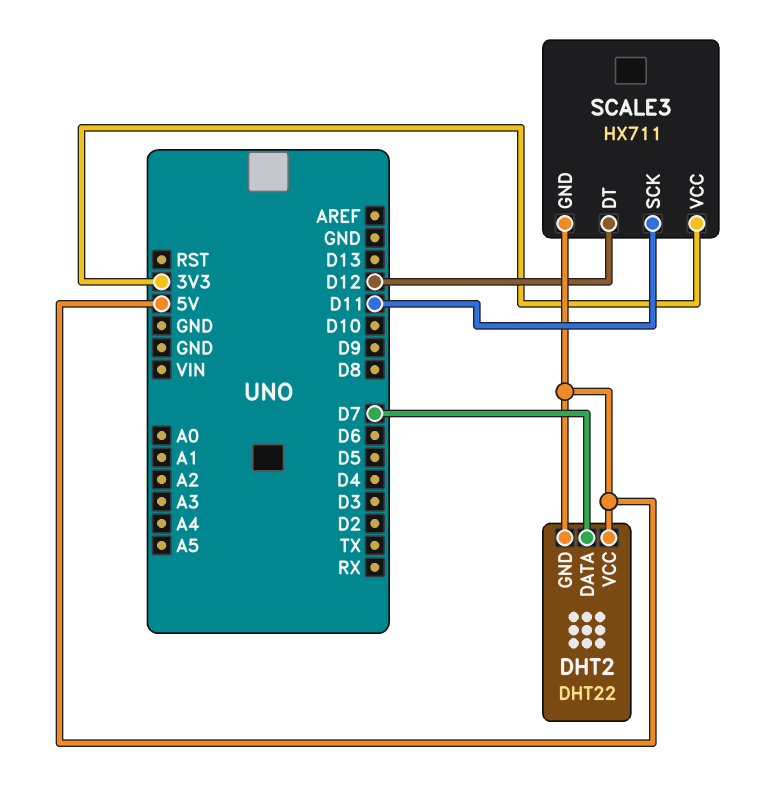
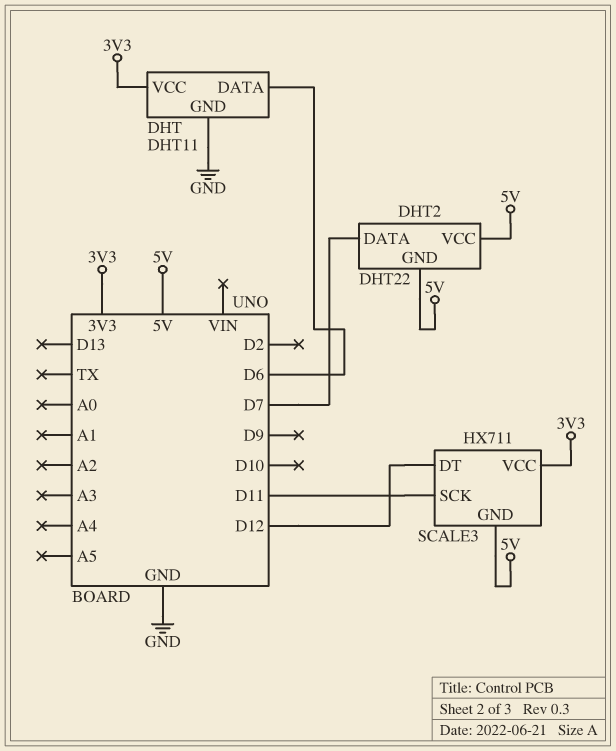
DHT: none -> DHT11
DHT pin DATA: none -> D6
DHT pin GND: none -> GND
DHT pin VCC: none -> 3V3

